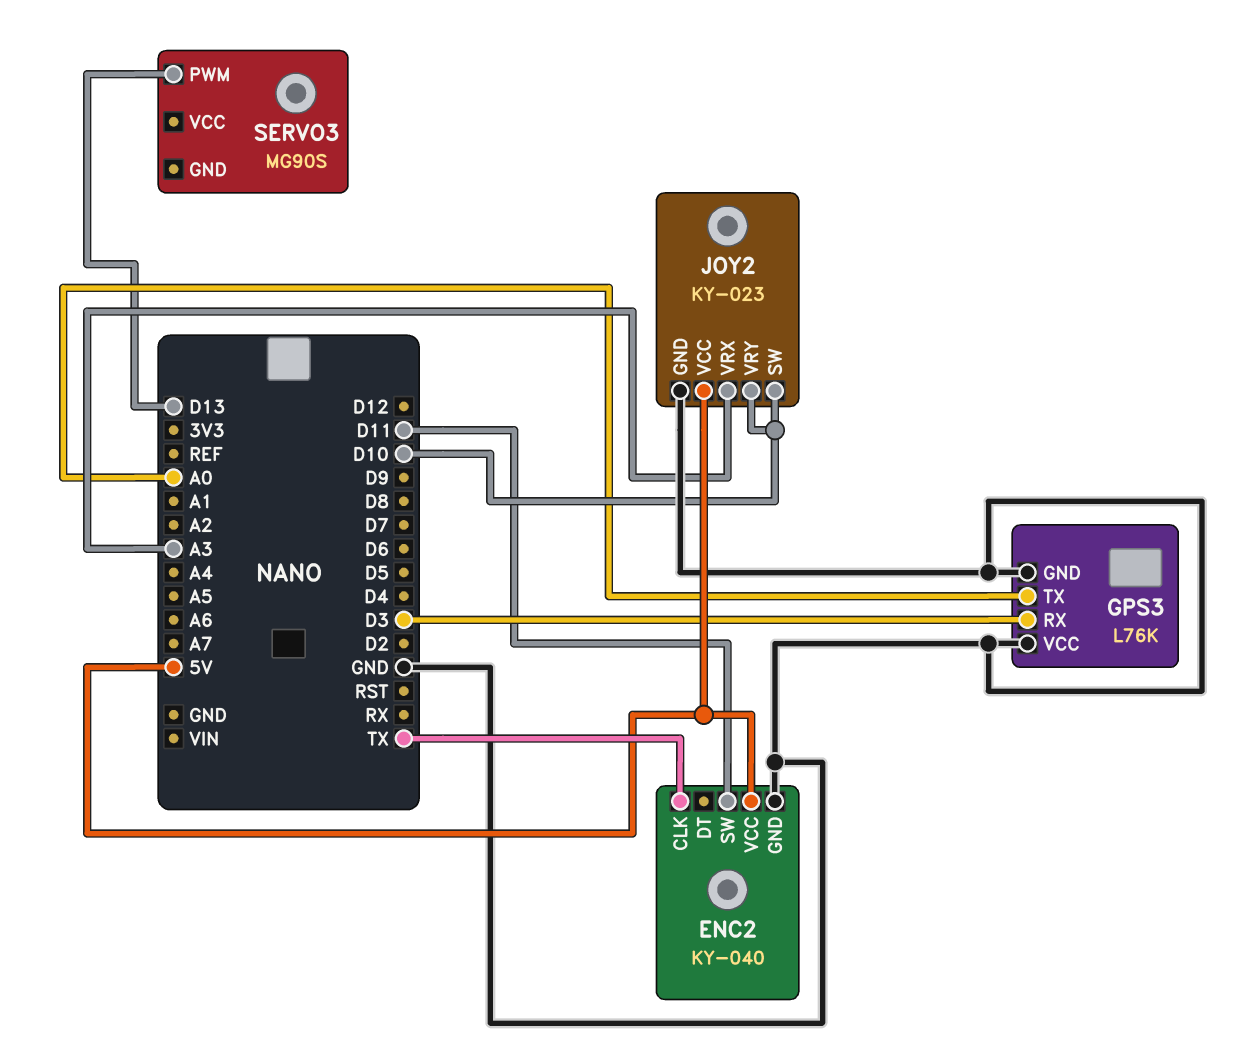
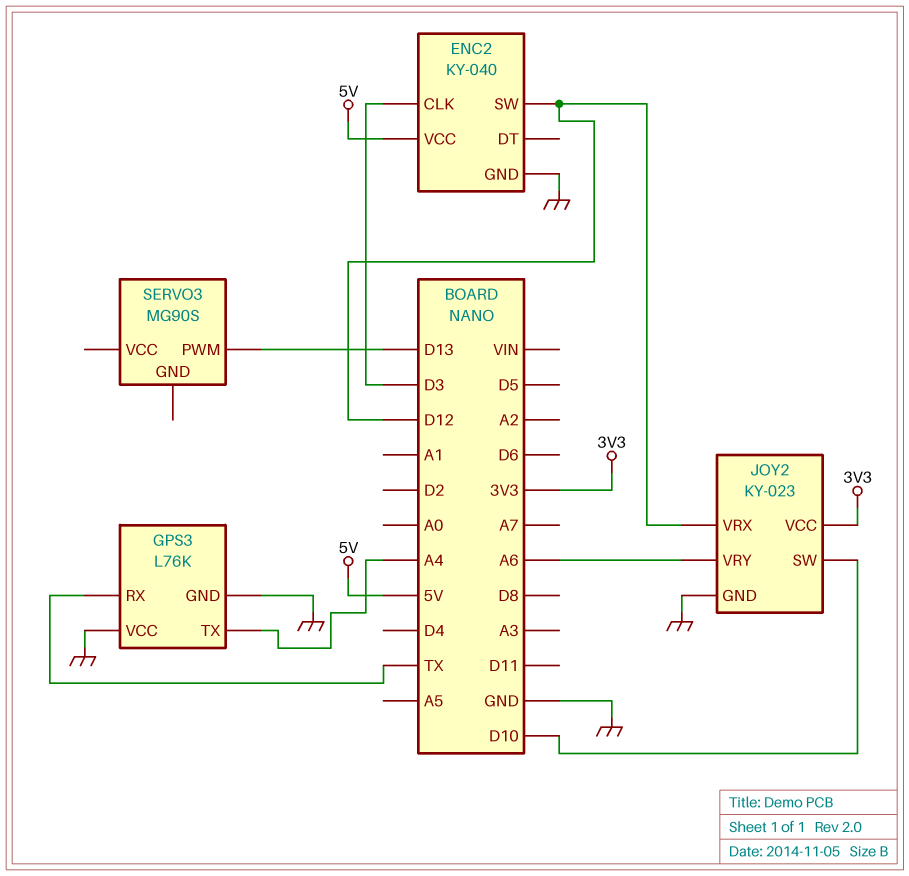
ENC2 pin CLK: TX -> D3
ENC2 pin SW: D11 -> D12
GPS3 pin RX: D3 -> TX
GPS3 pin TX: A0 -> A4
JOY2 pin VCC: 5V -> 3V3
JOY2 pin VRX: A3 -> D12
JOY2 pin VRY: D10 -> A6

